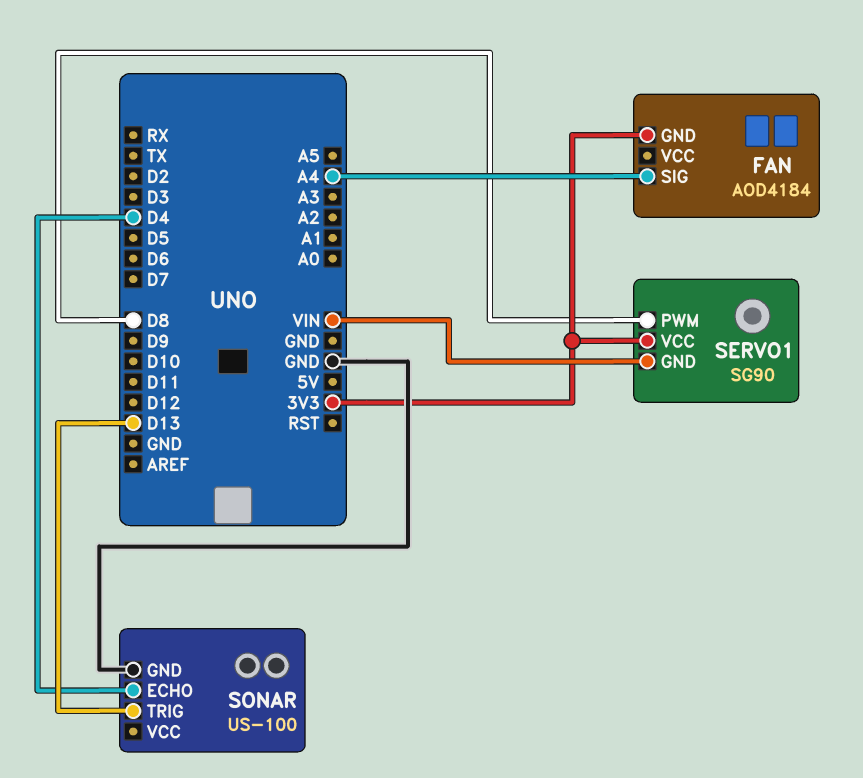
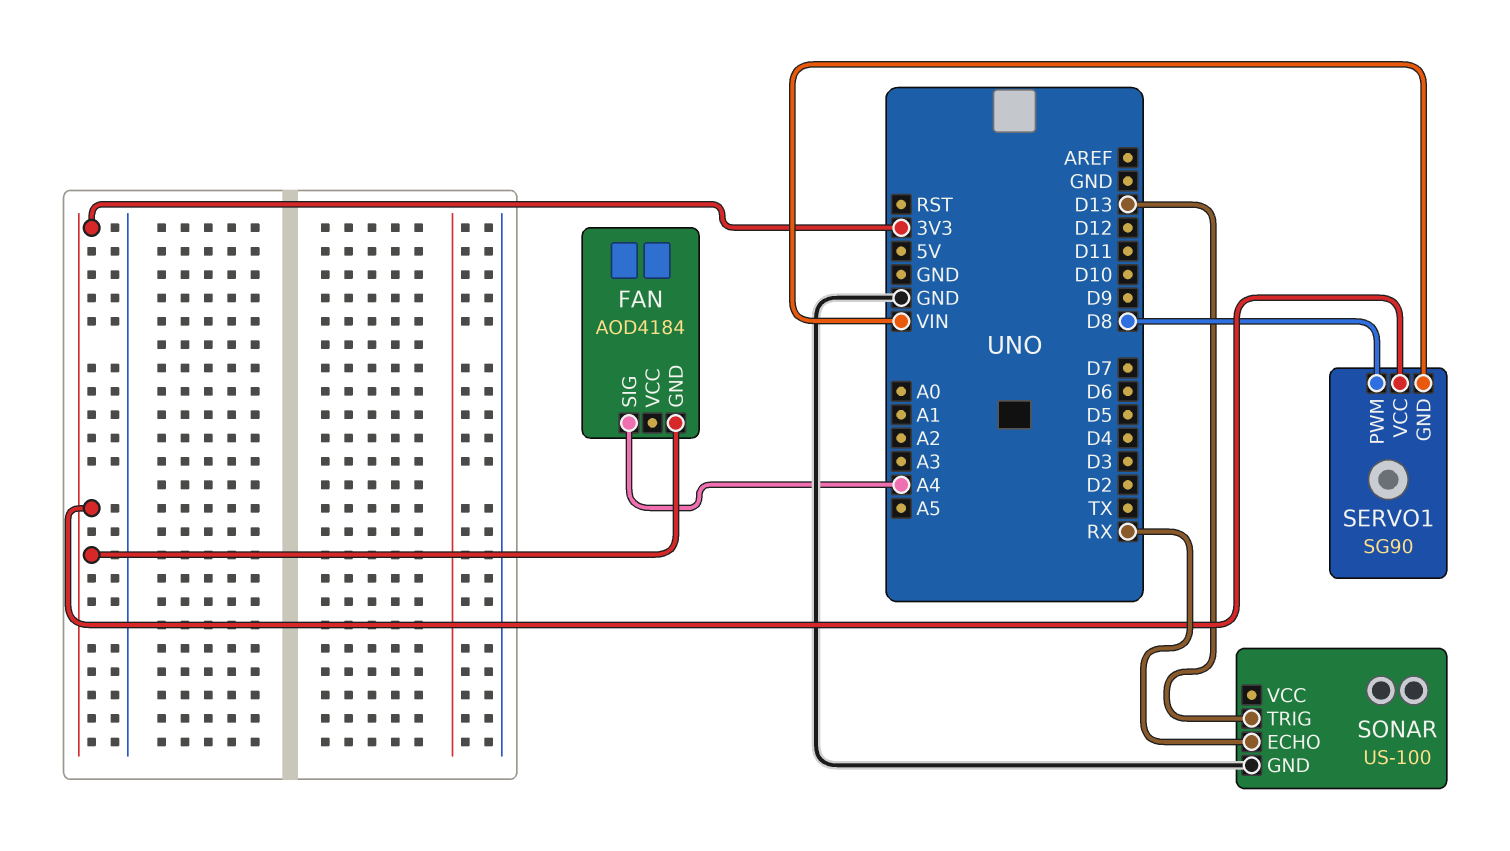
SONAR pin ECHO: D4 -> RX

